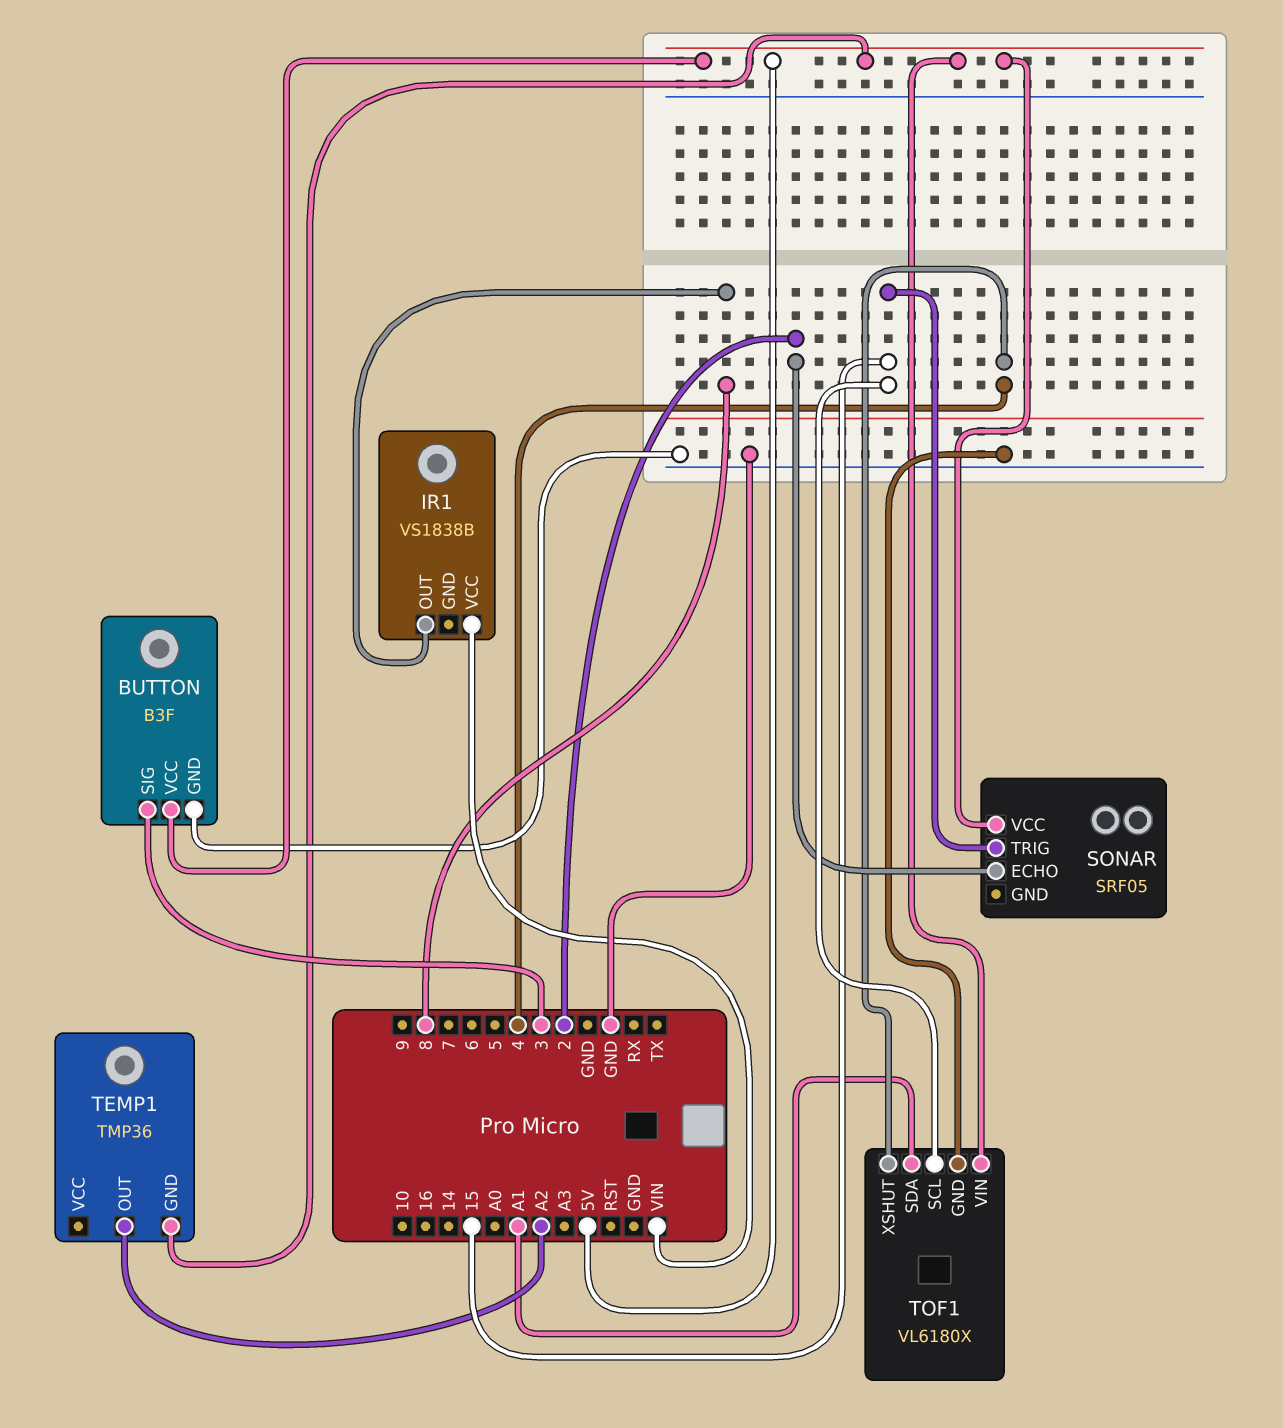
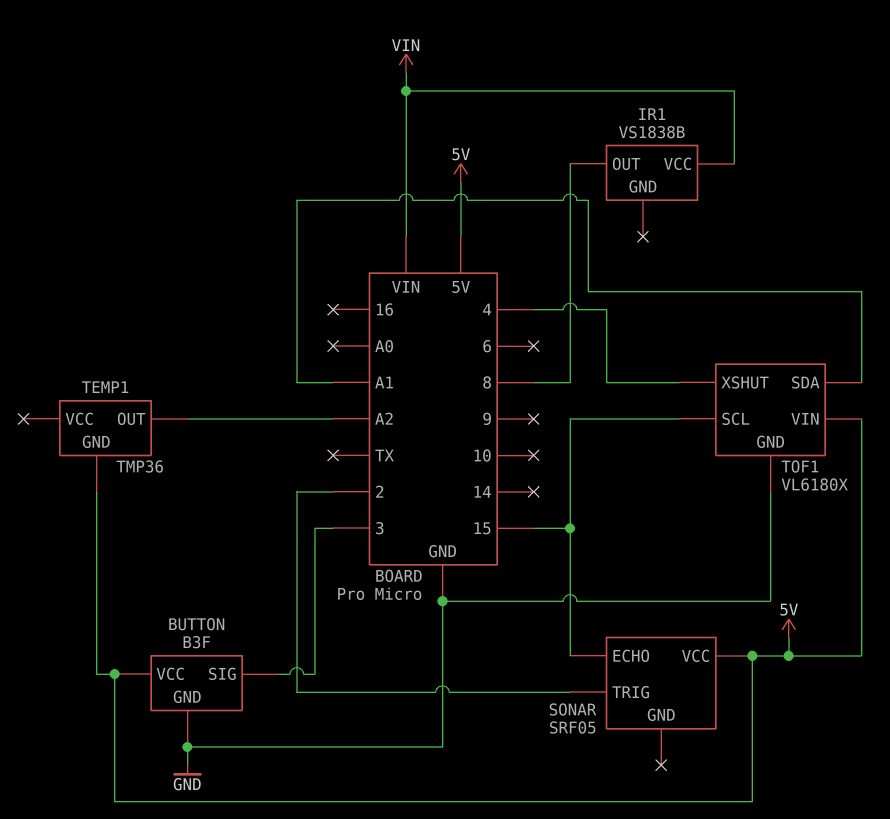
SONAR pin ECHO: 2 -> 15
SONAR pin TRIG: 15 -> 2

